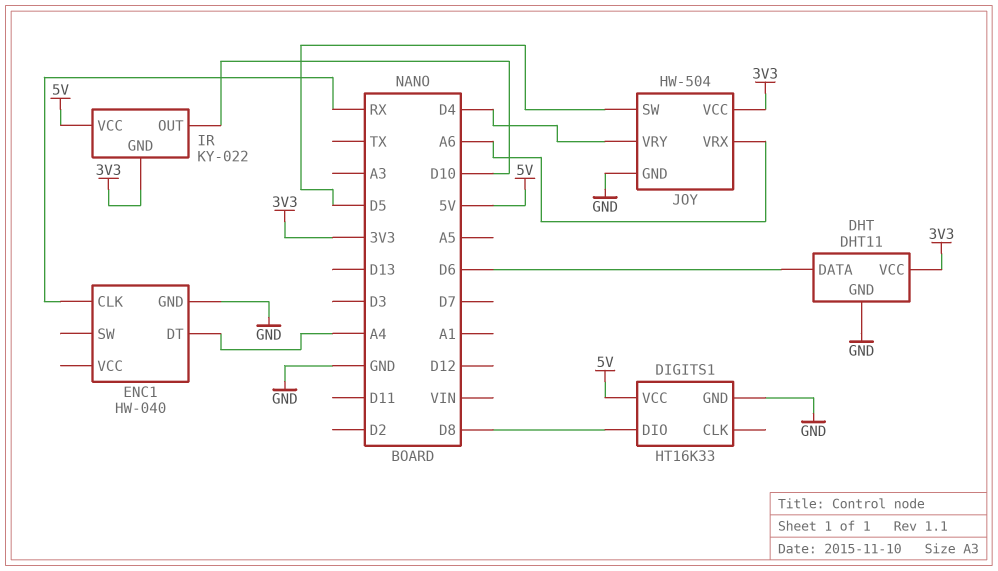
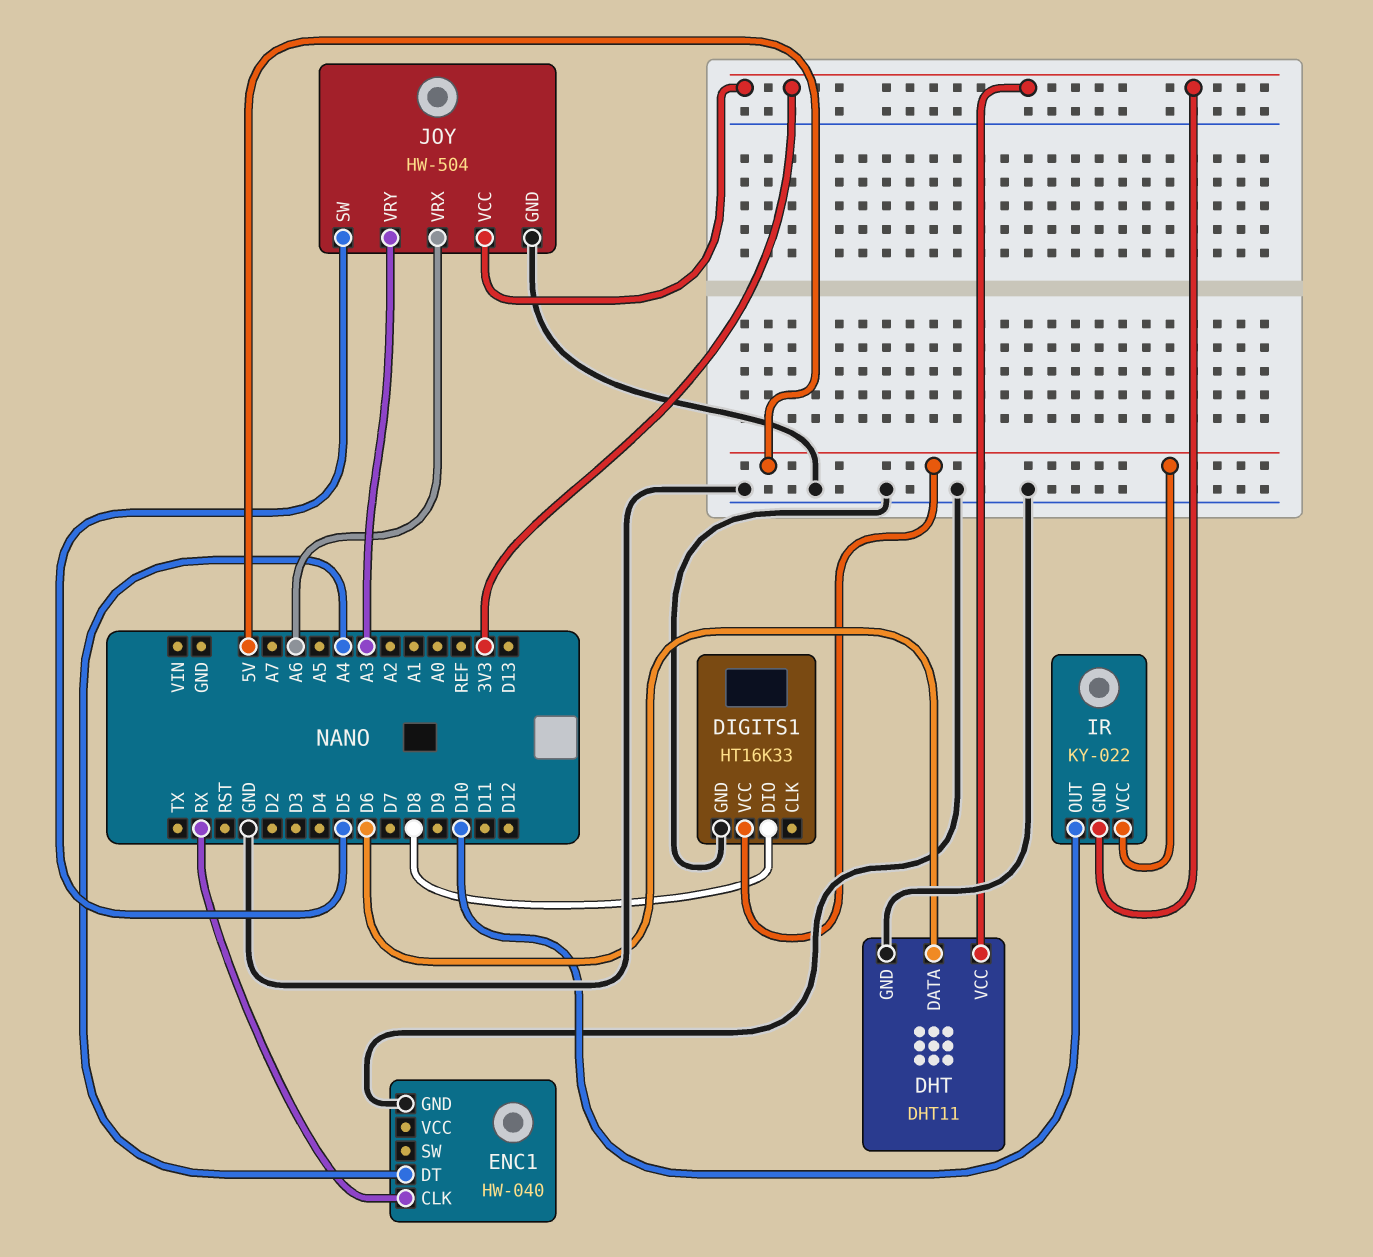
JOY pin VRY: D4 -> A3

